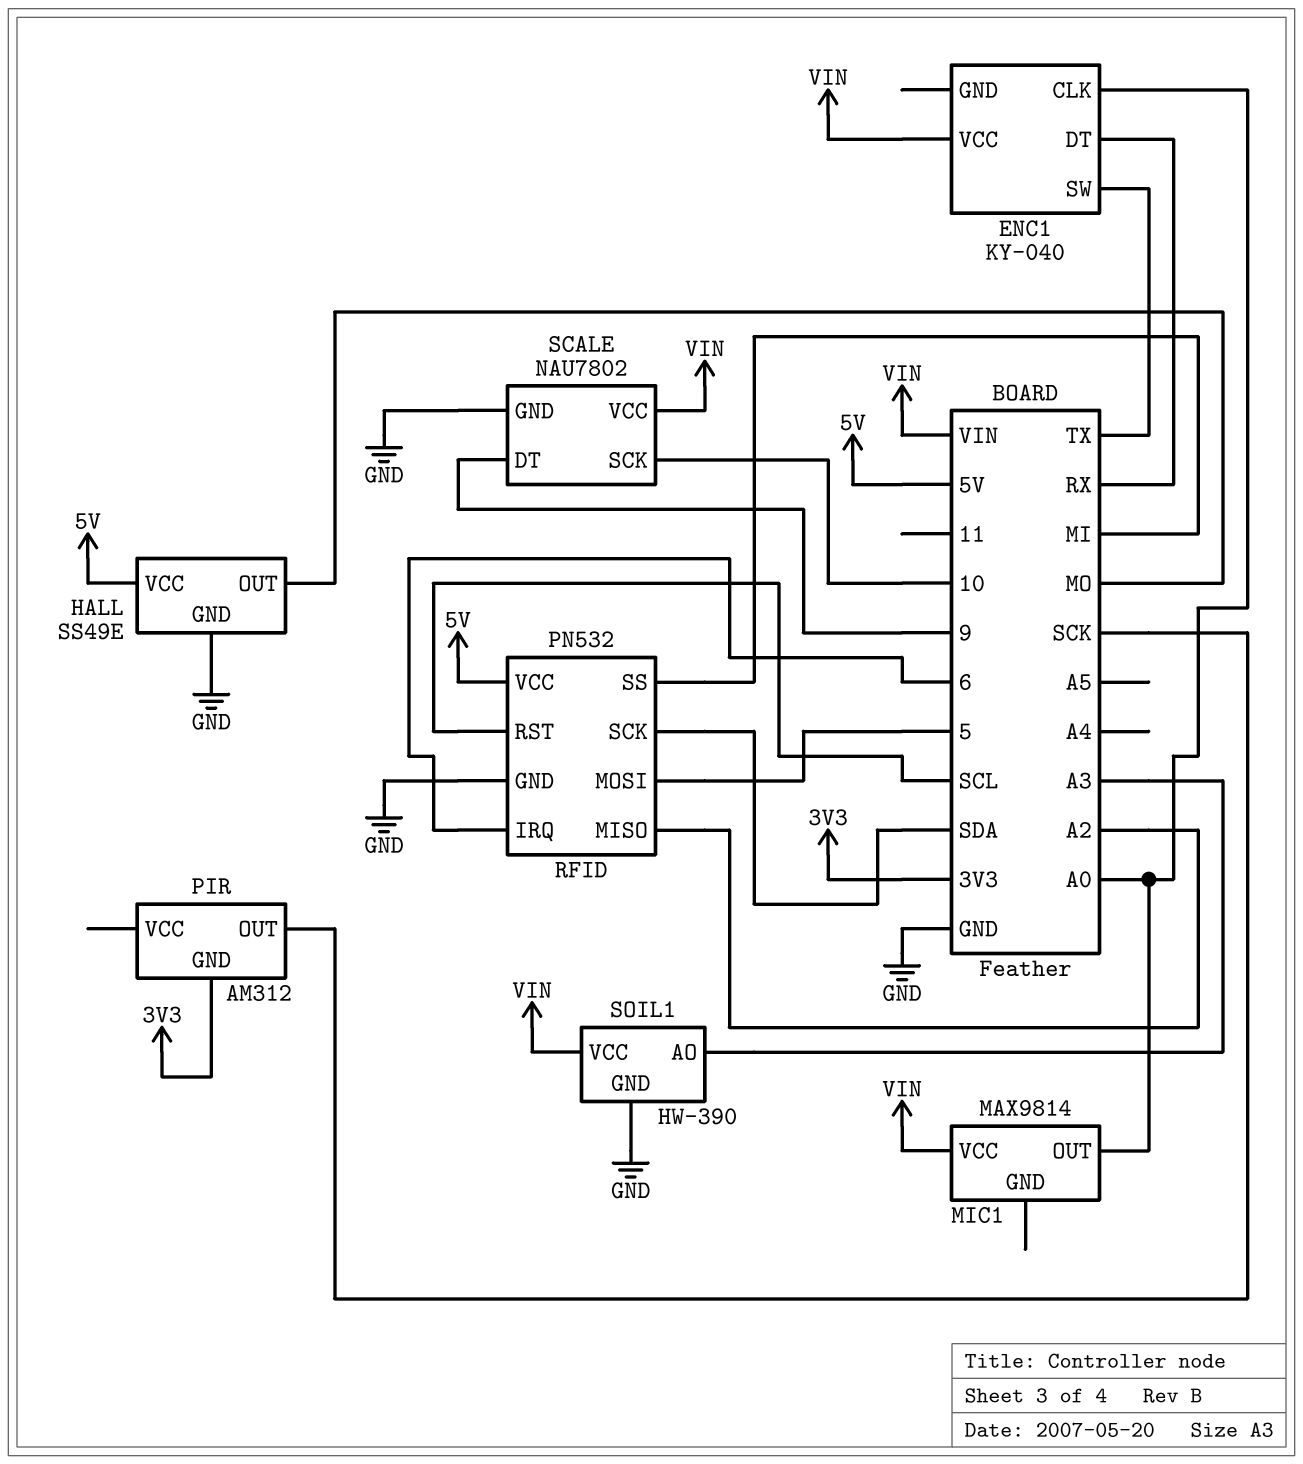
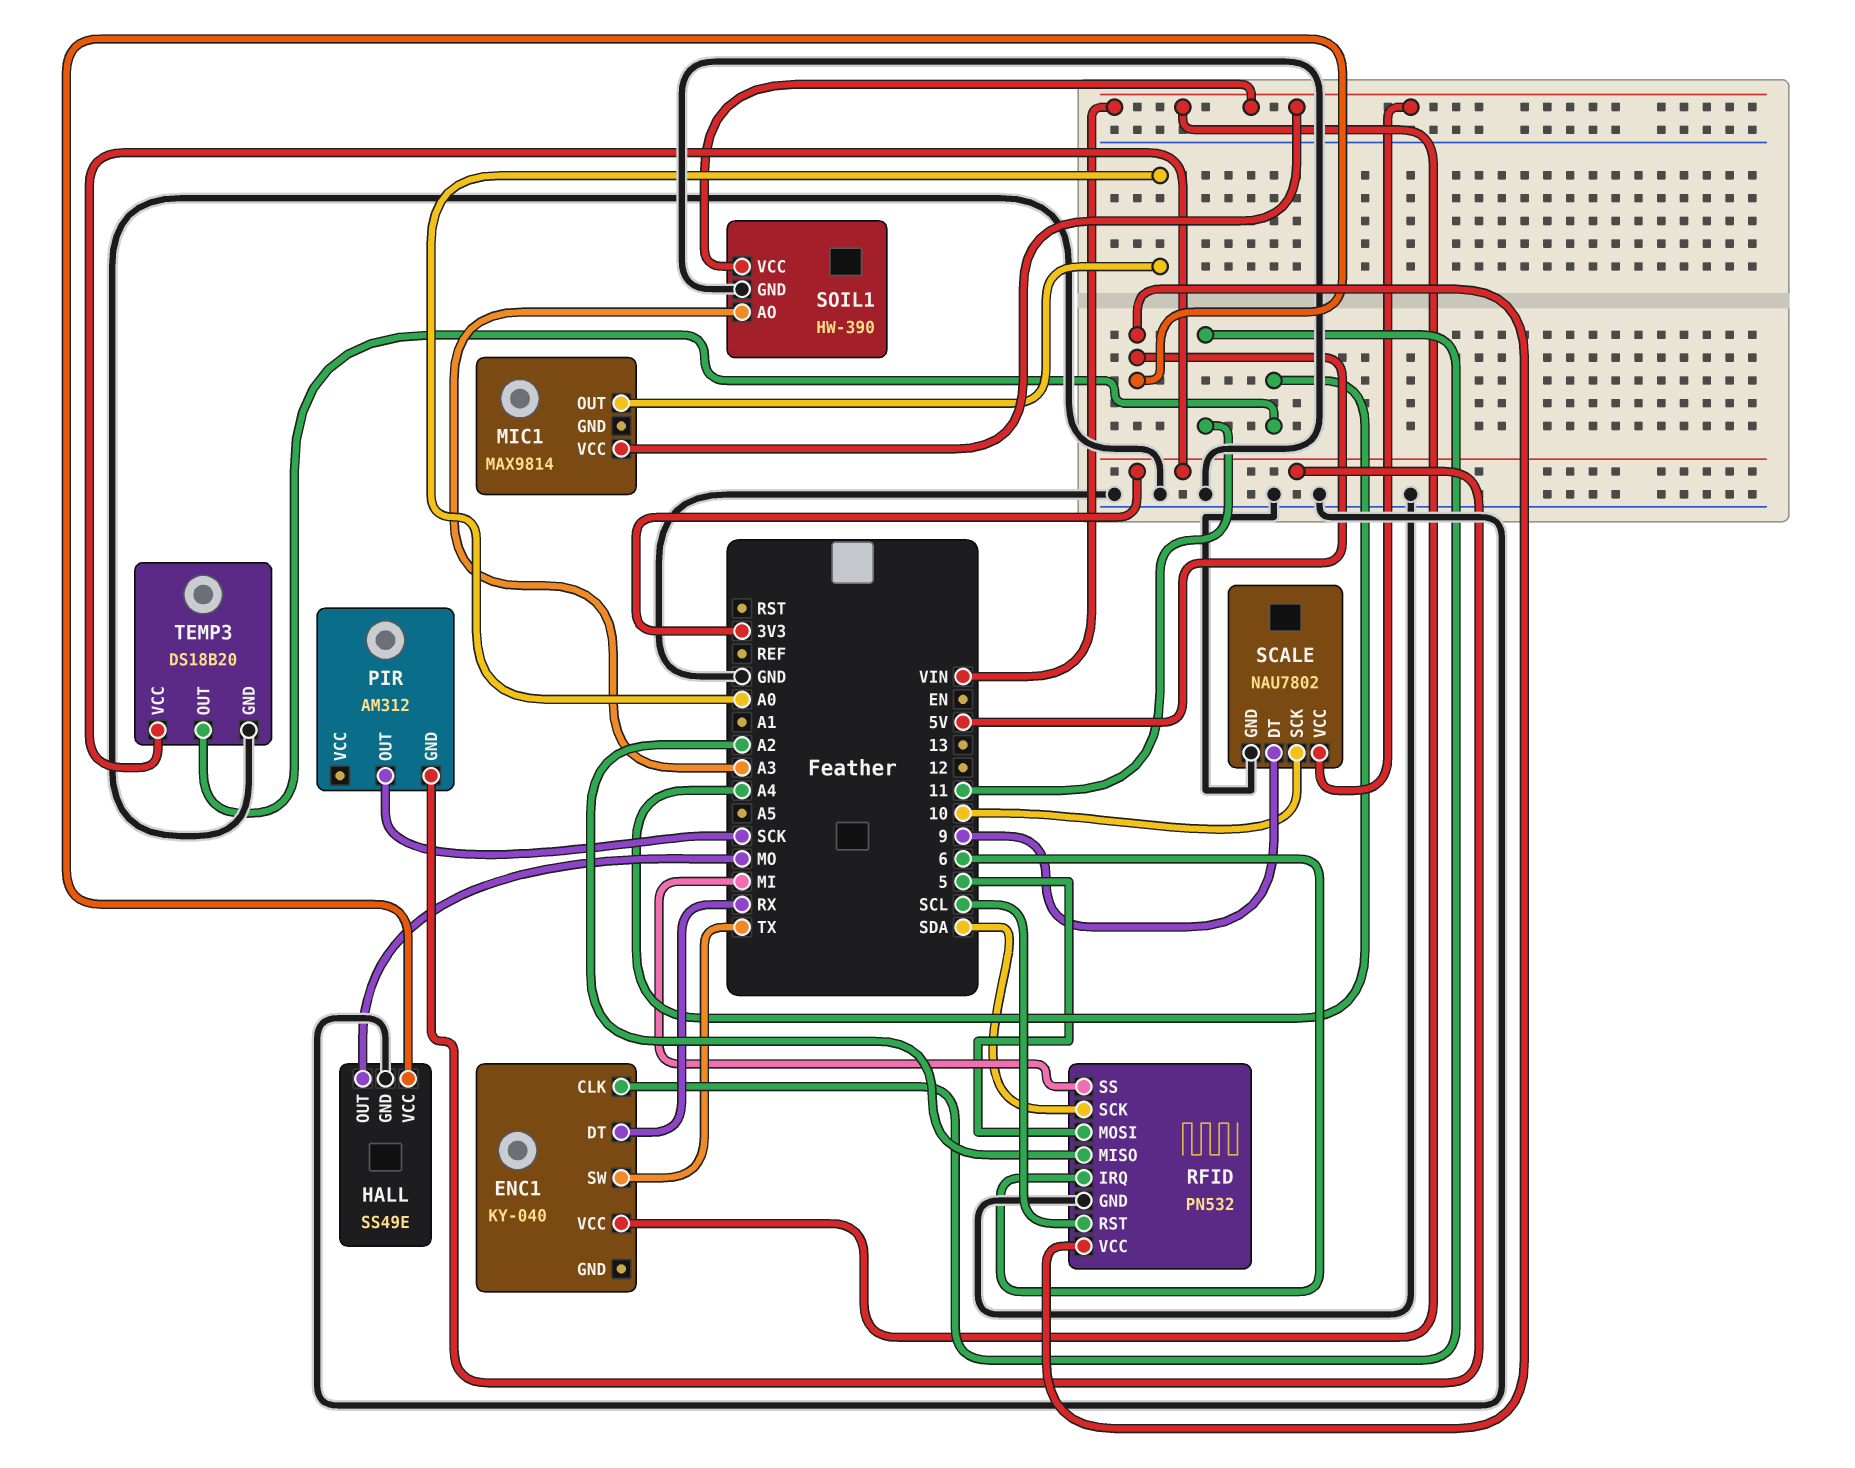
ENC1 pin CLK: A0 -> 11
TEMP3: none -> DS18B20
TEMP3 pin GND: none -> GND
TEMP3 pin OUT: none -> A4
TEMP3 pin VCC: none -> 3V3

